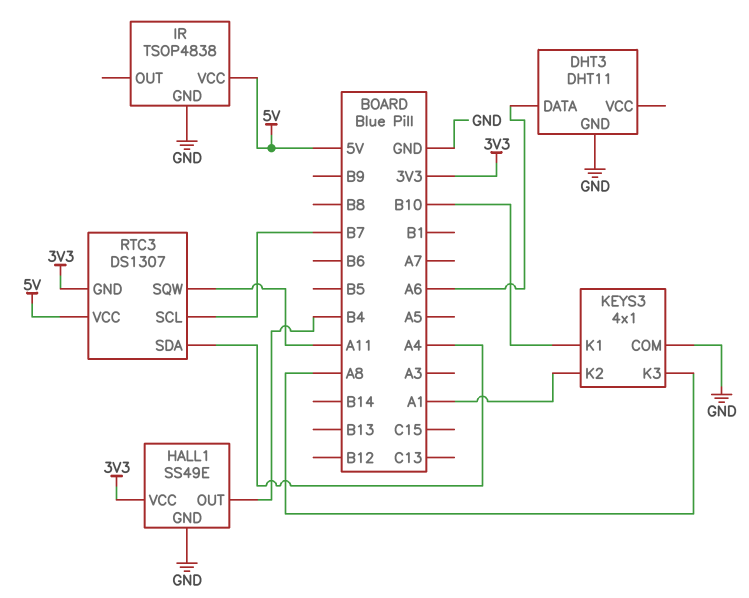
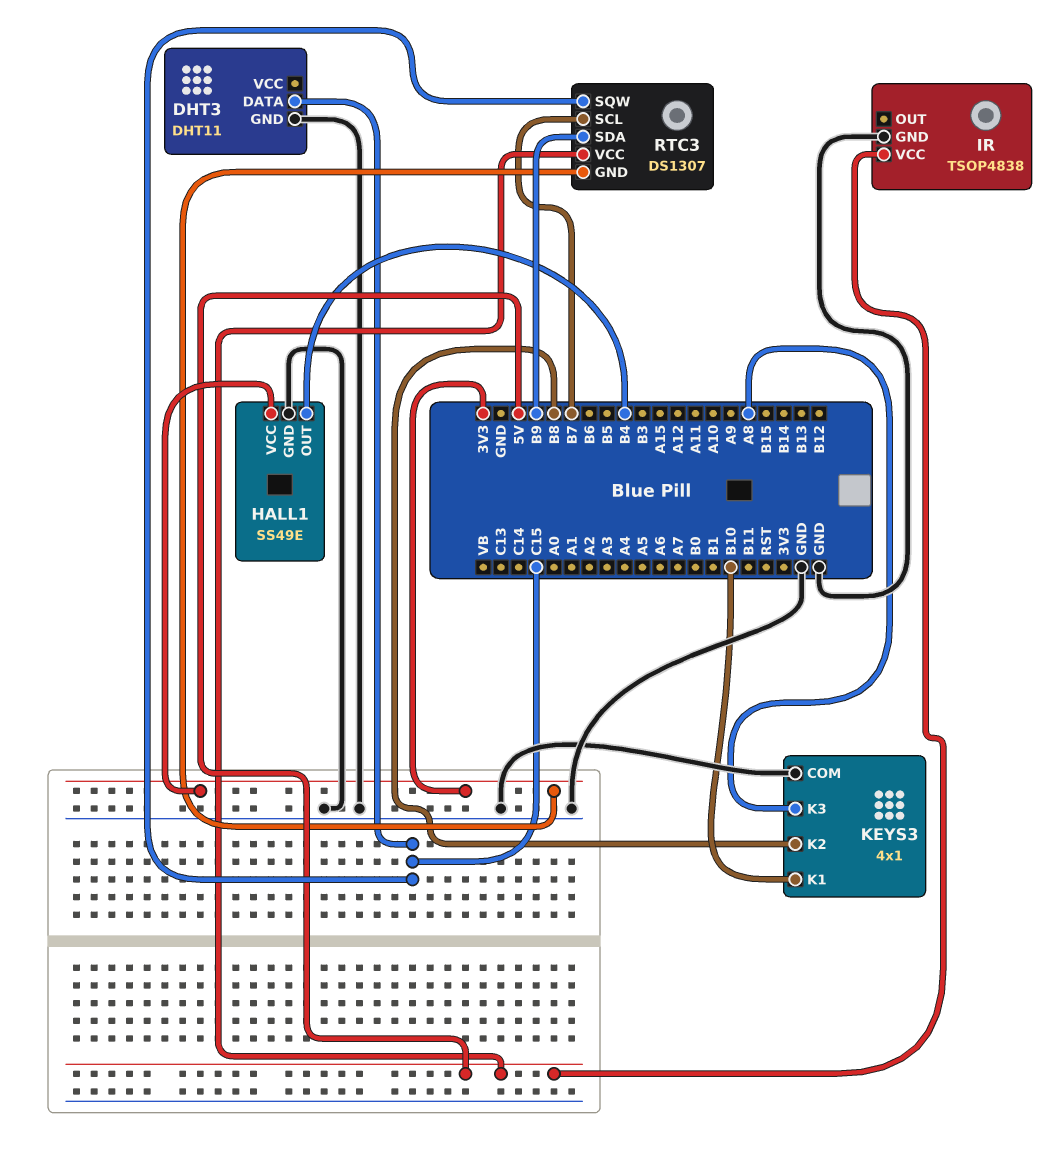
DHT3 pin DATA: A6 -> C15
KEYS3 pin K2: A1 -> B8
RTC3 pin SDA: A4 -> B9
RTC3 pin SQW: A11 -> C15

